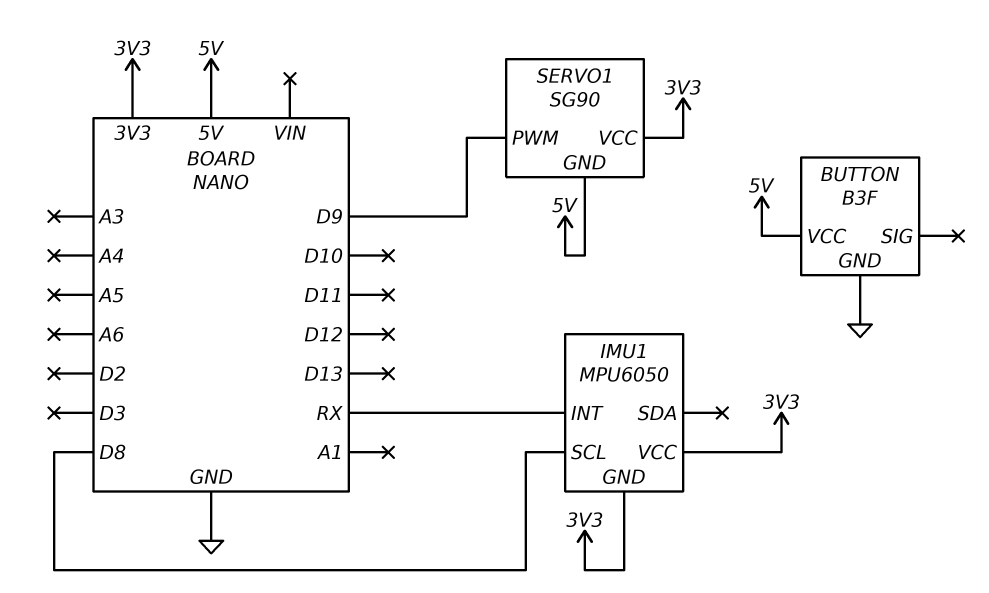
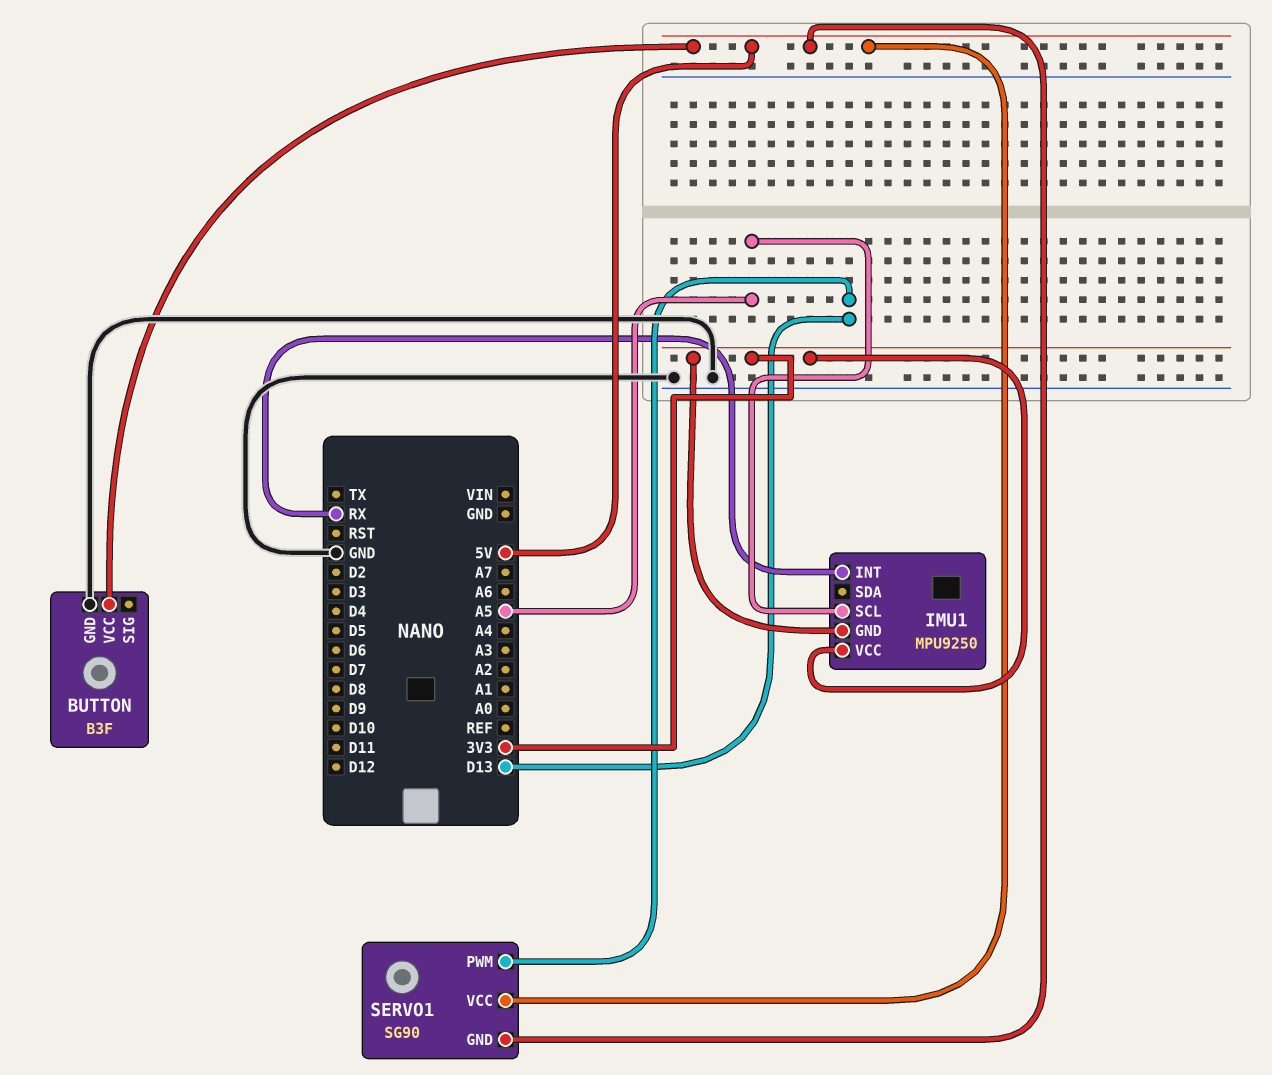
IMU1: MPU6050 -> MPU9250
IMU1 pin SCL: D8 -> A5
SERVO1 pin PWM: D9 -> D13
SERVO1 pin VCC: 3V3 -> 5V

